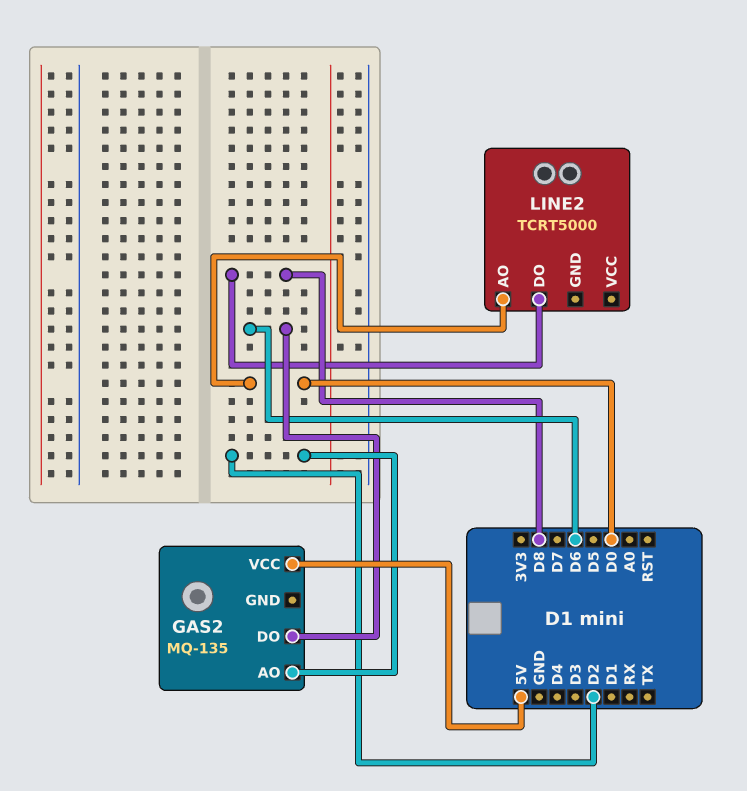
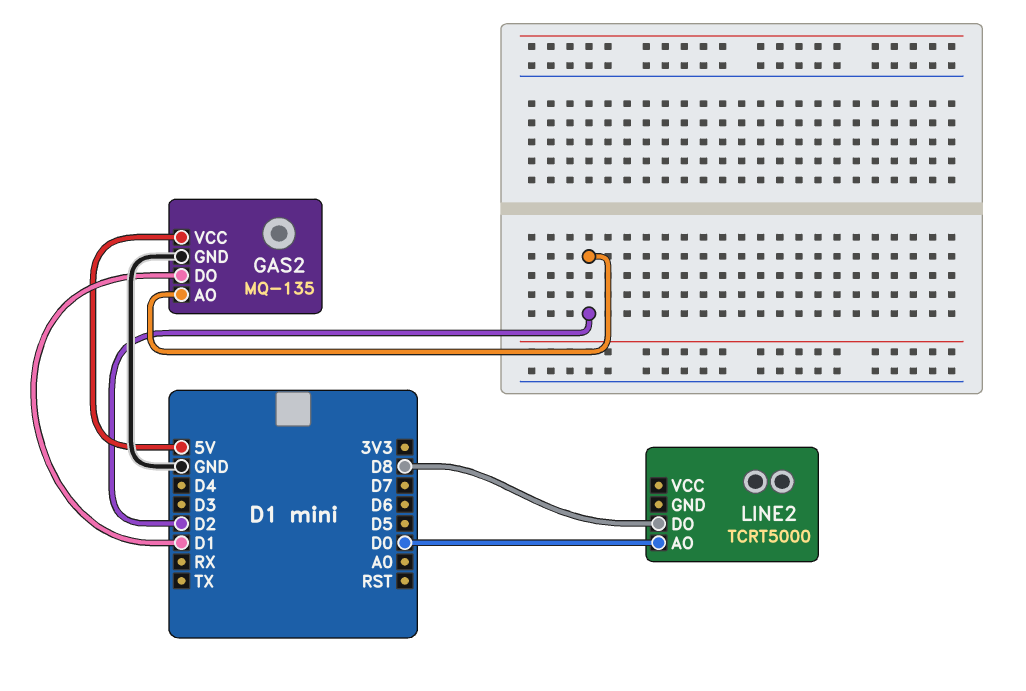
GAS2 pin DO: D6 -> D1
GAS2 pin GND: none -> GND

